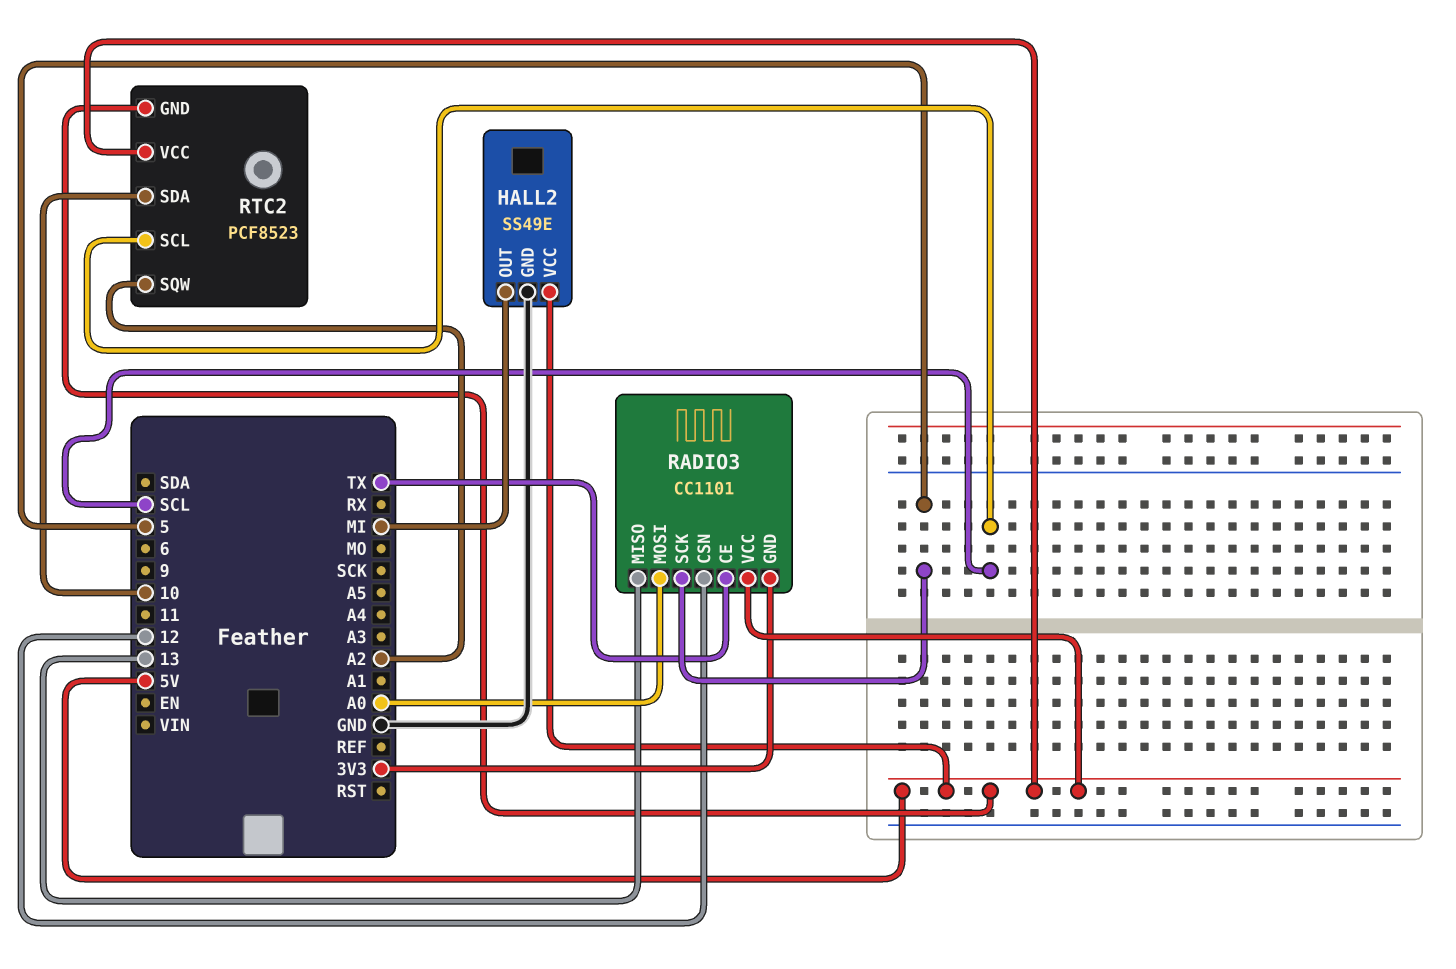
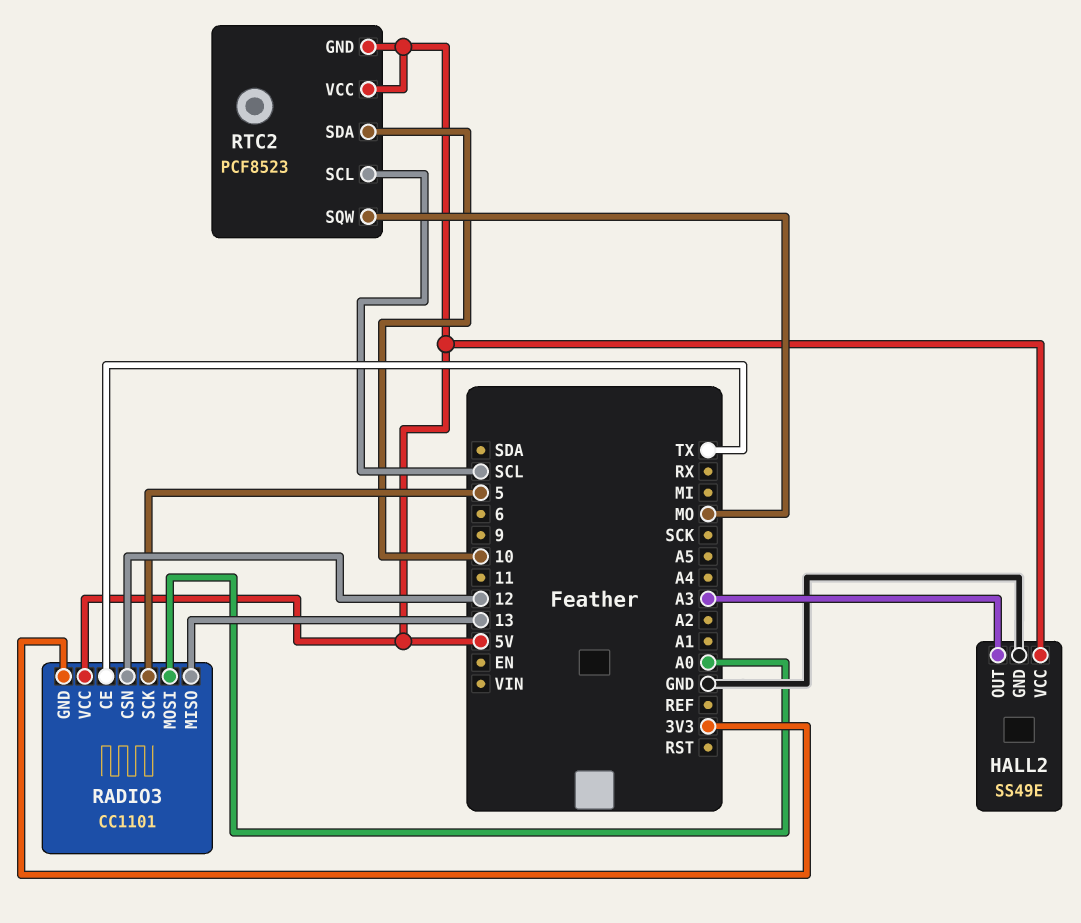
HALL2 pin OUT: MI -> A3
RTC2 pin SQW: A2 -> MO

